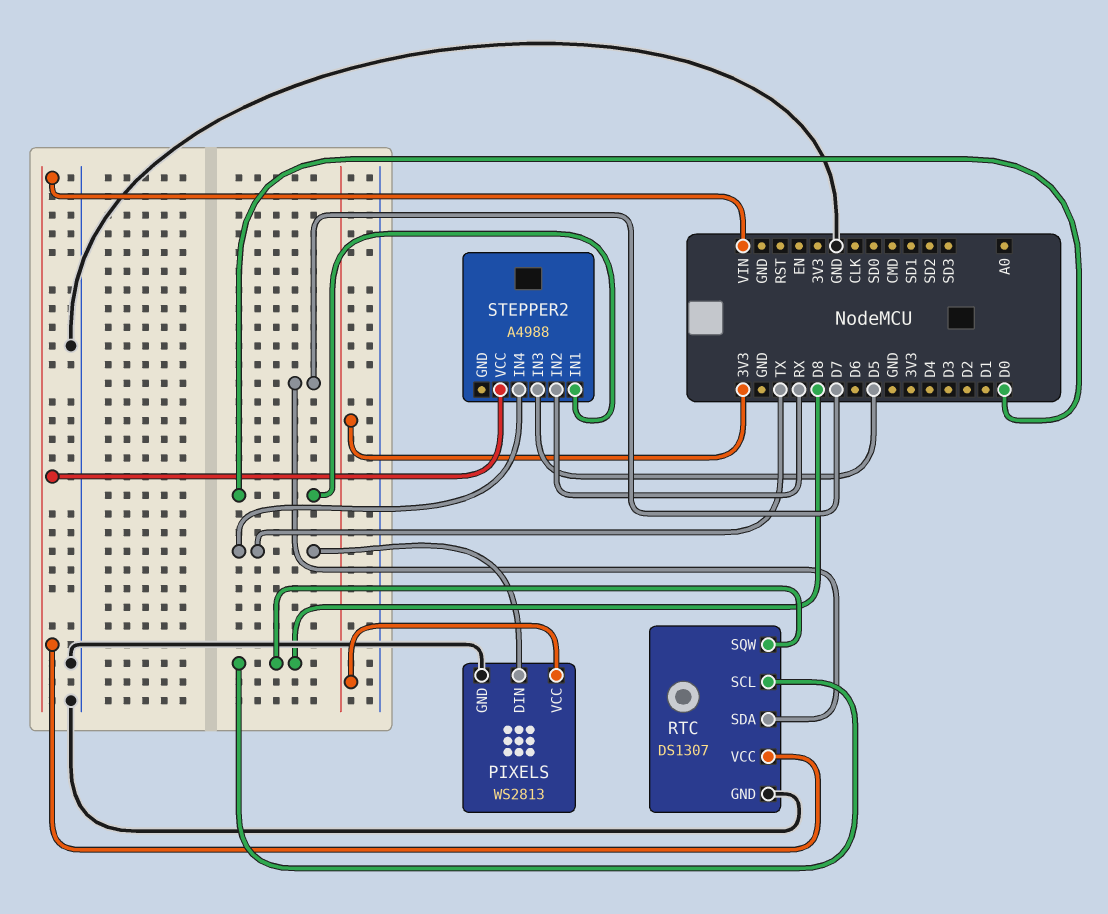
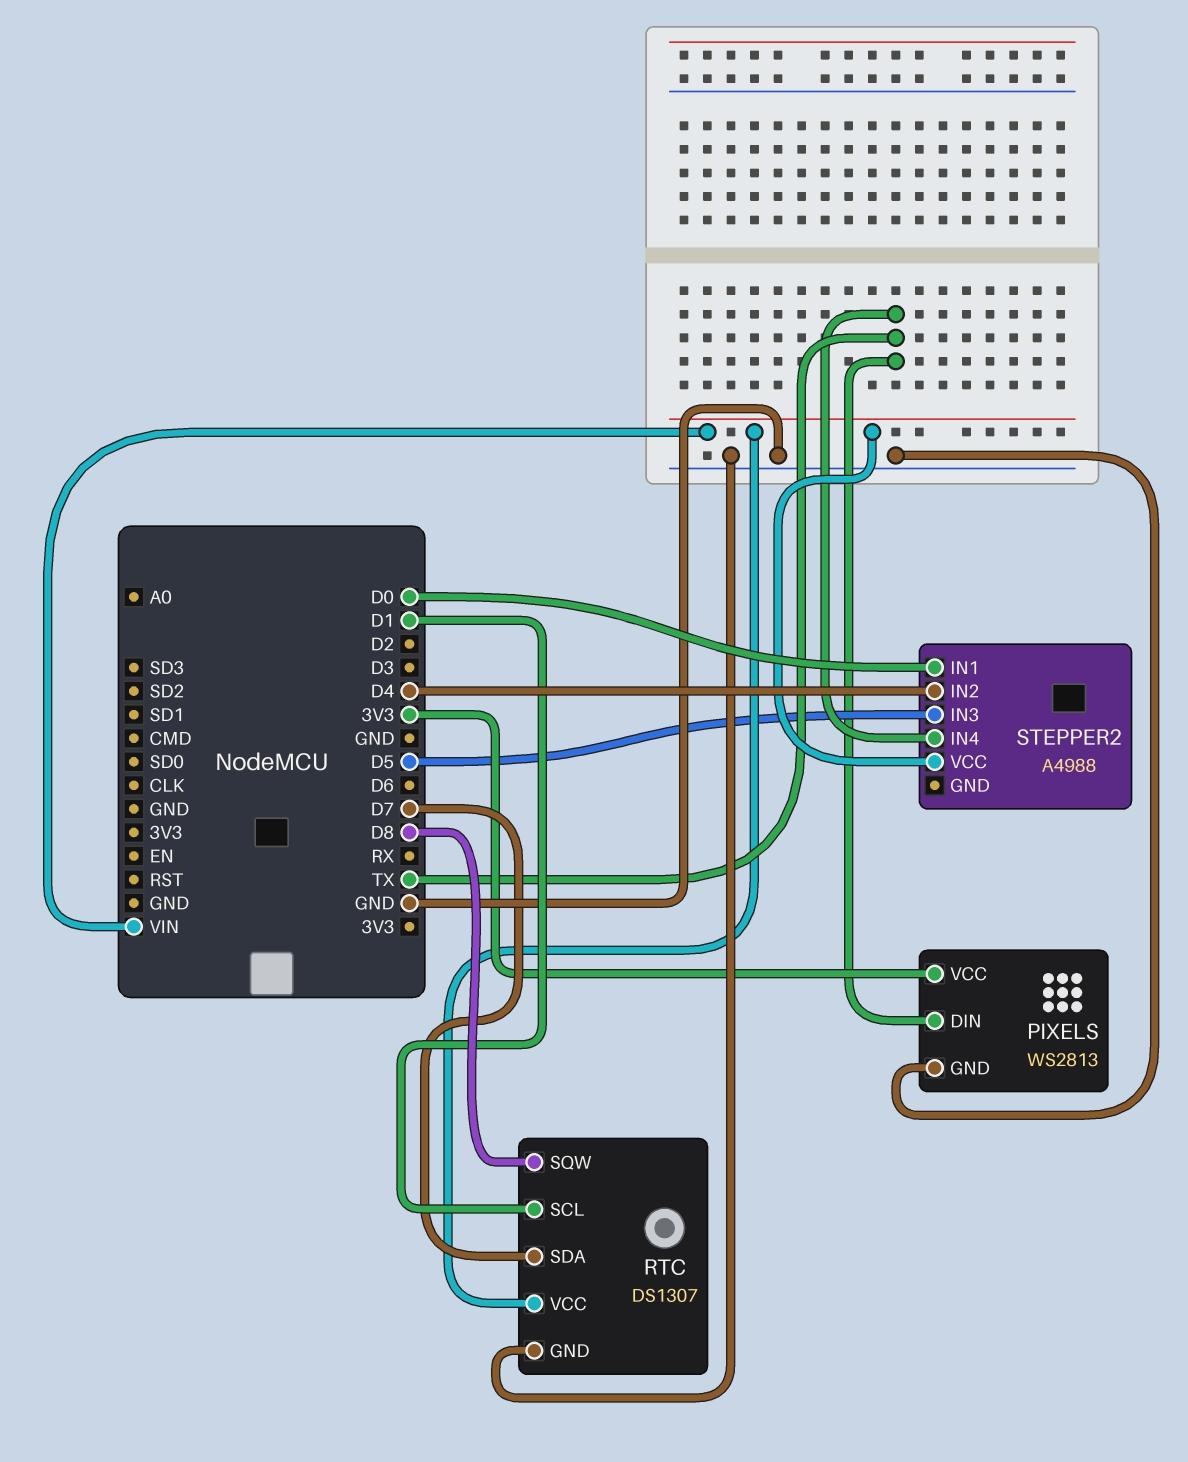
RTC pin SCL: D8 -> D1
STEPPER2 pin IN2: RX -> D4

